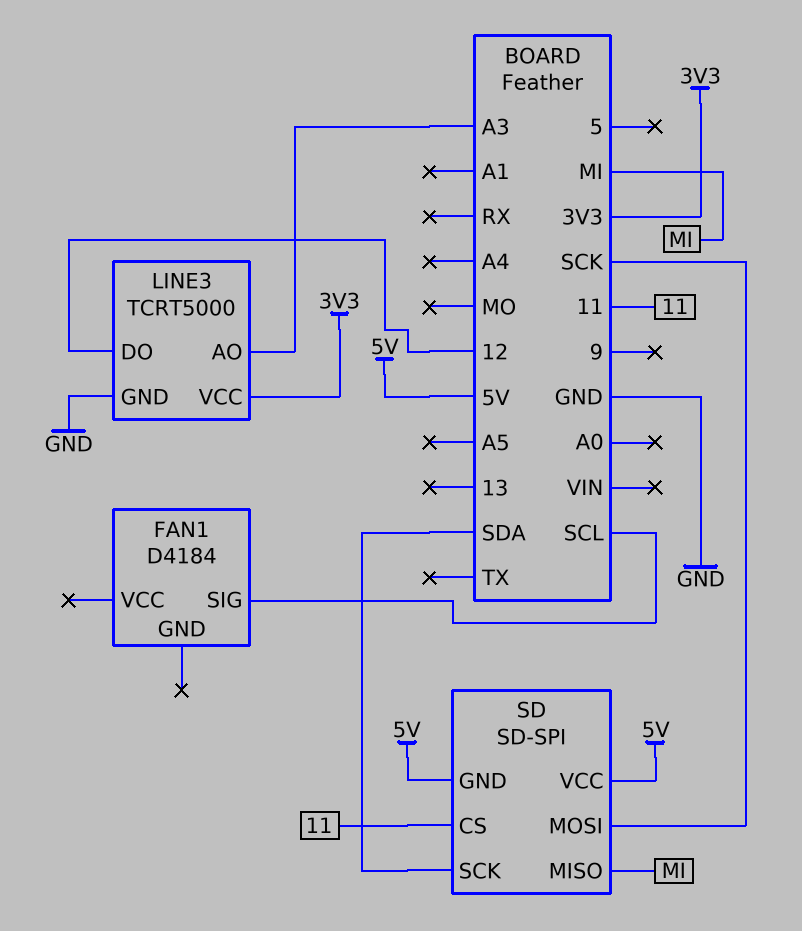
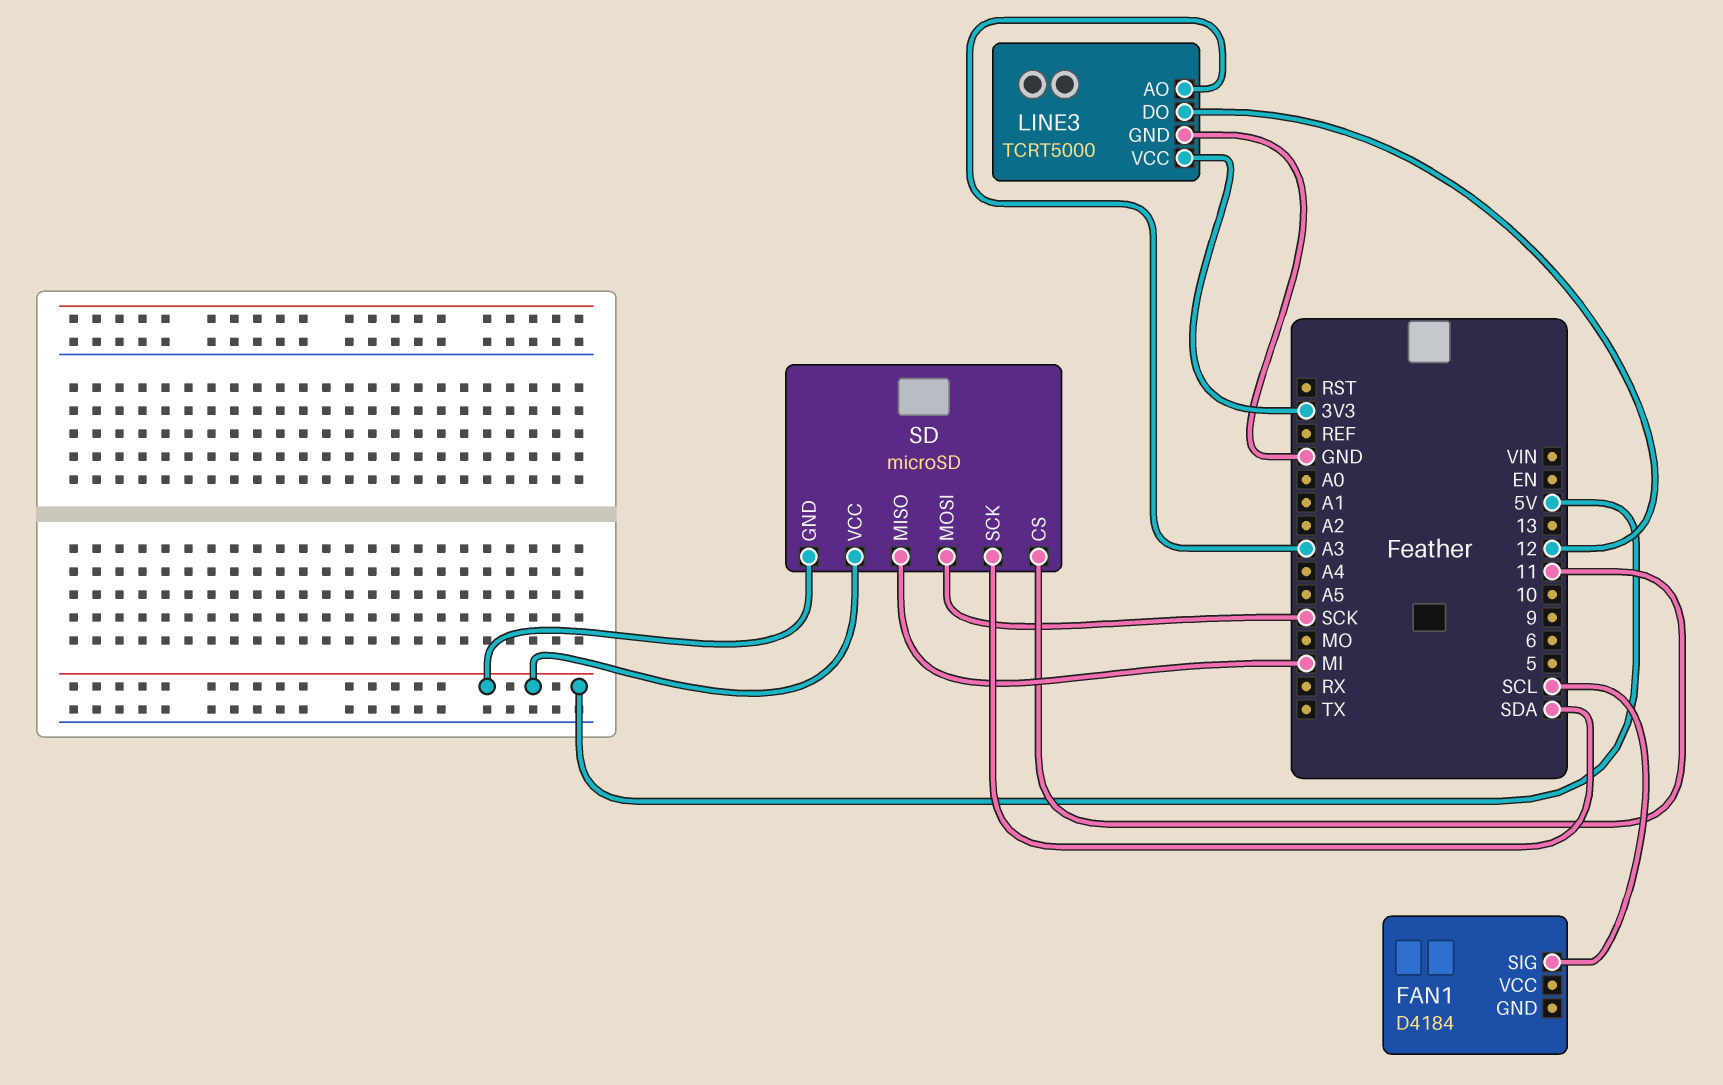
SD: SD-SPI -> microSD

